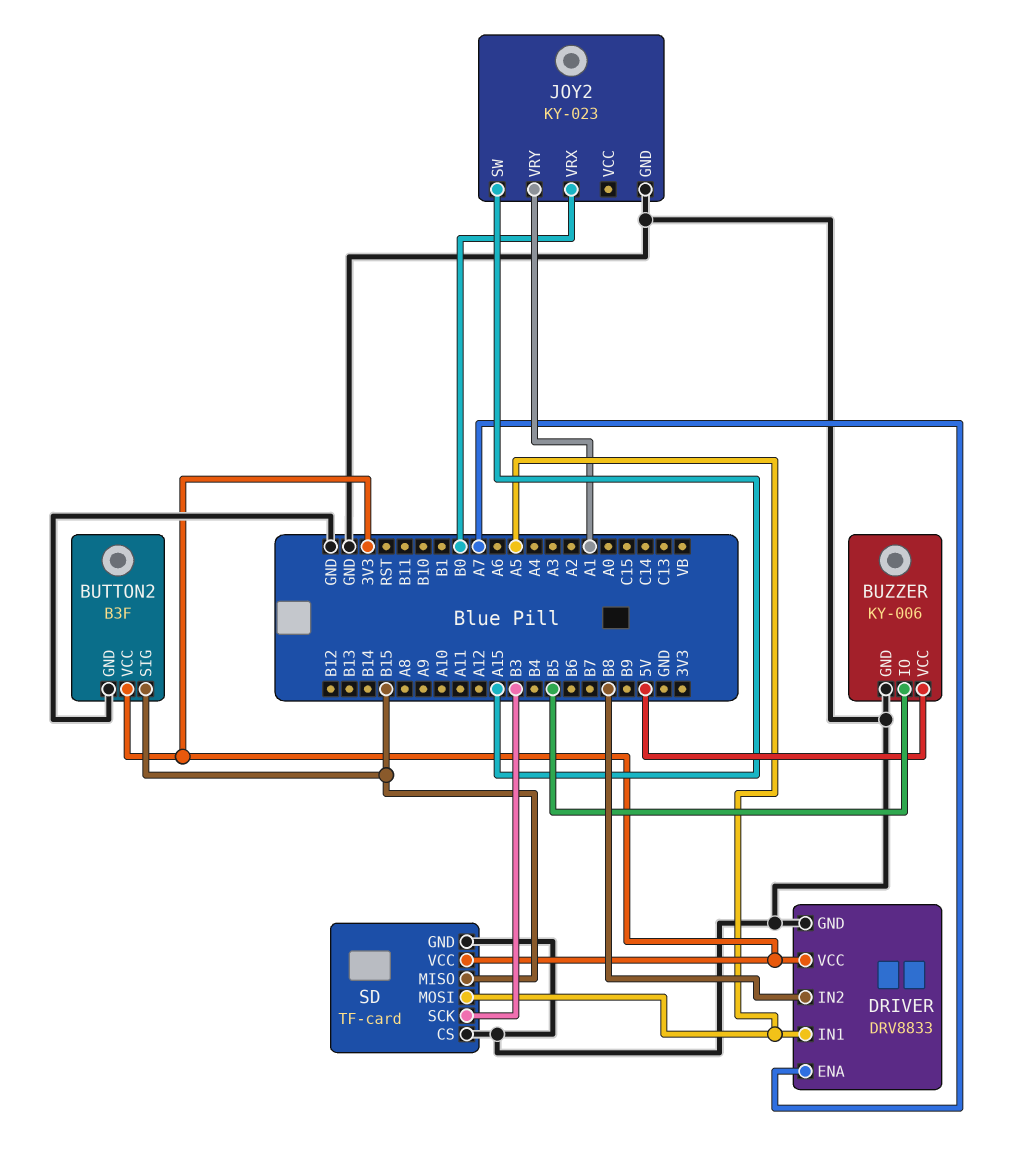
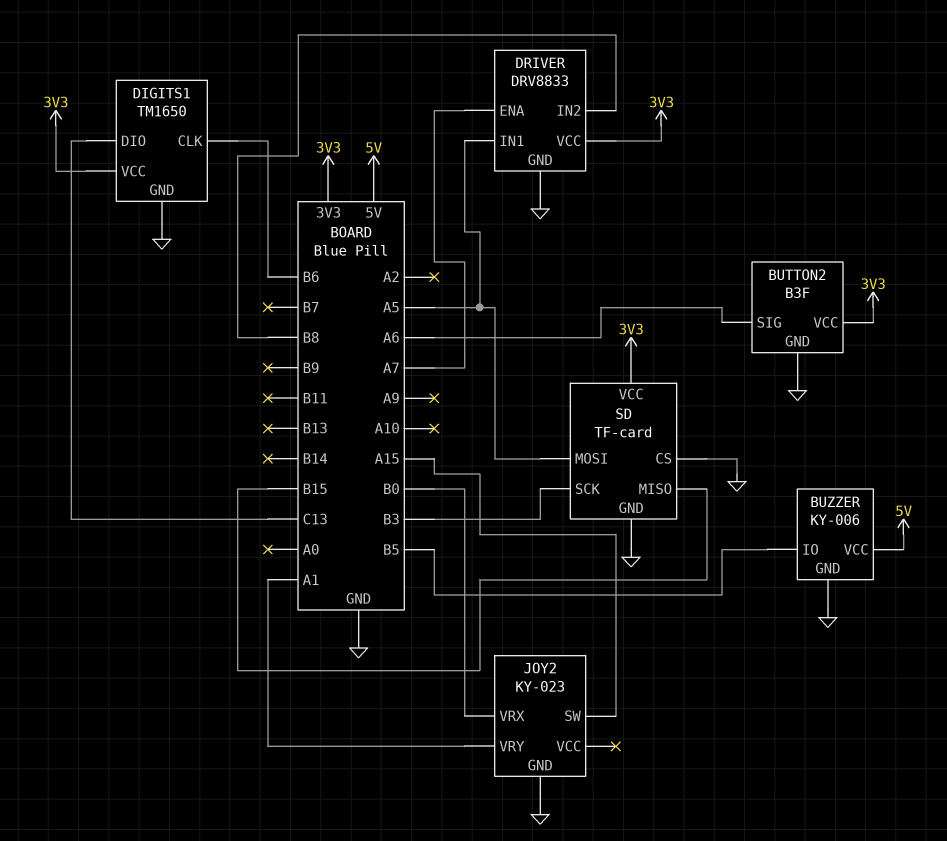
BUTTON2 pin SIG: B15 -> A6
DIGITS1: none -> TM1650
DIGITS1 pin CLK: none -> B6
DIGITS1 pin DIO: none -> C13
DIGITS1 pin GND: none -> GND
DIGITS1 pin VCC: none -> 3V3

